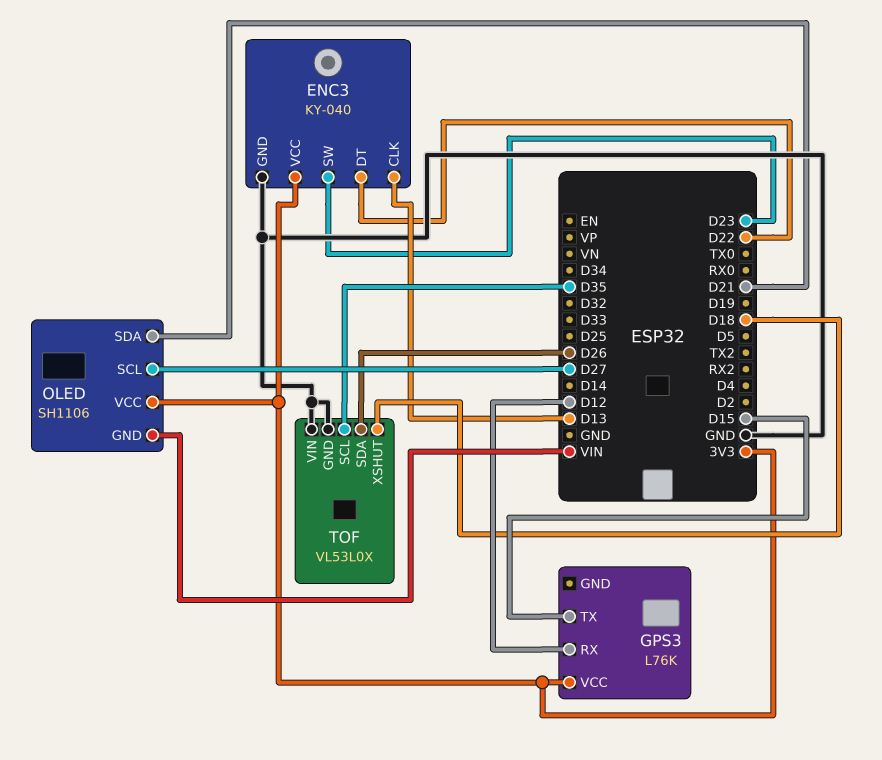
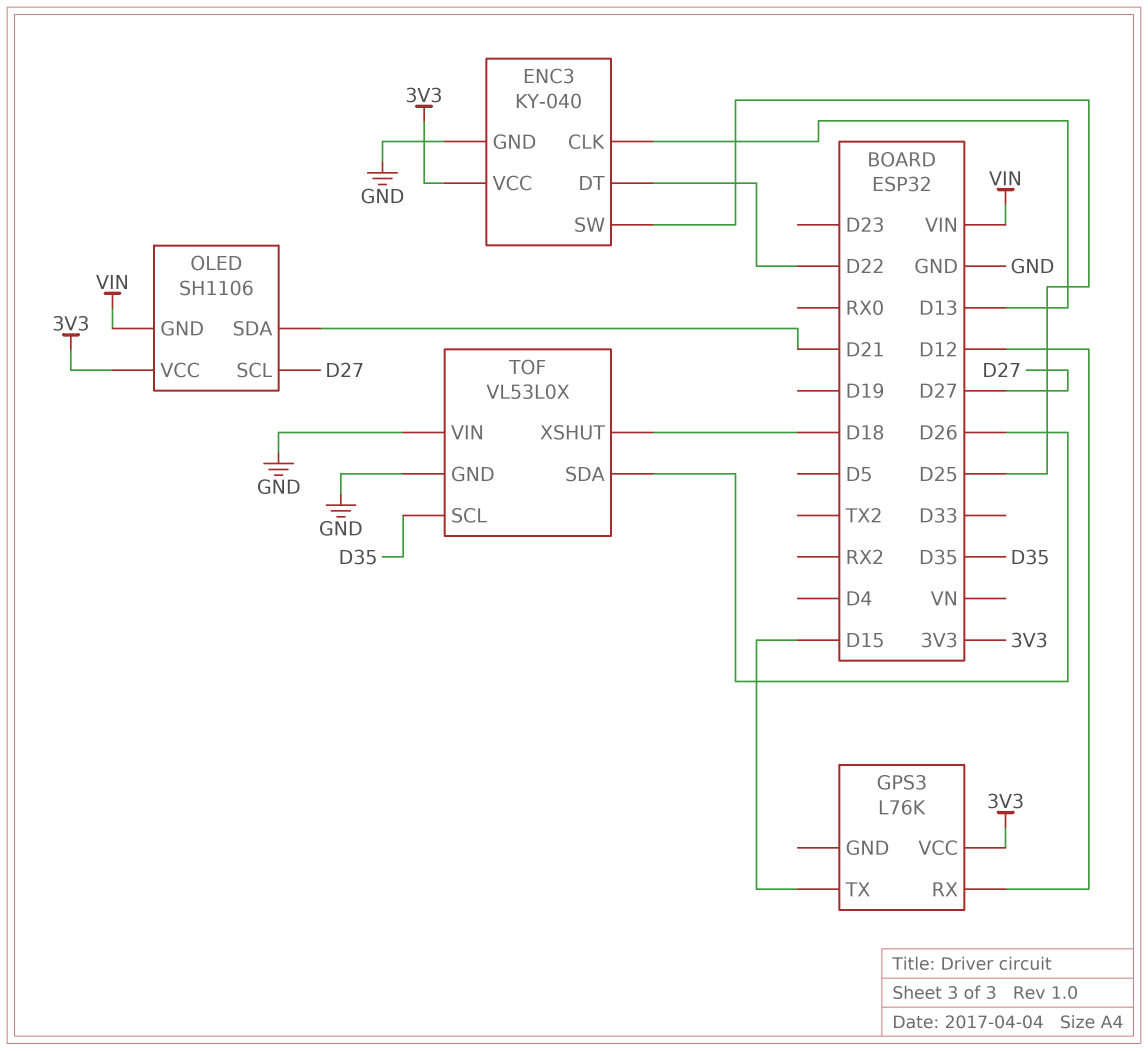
ENC3 pin SW: D23 -> D25

